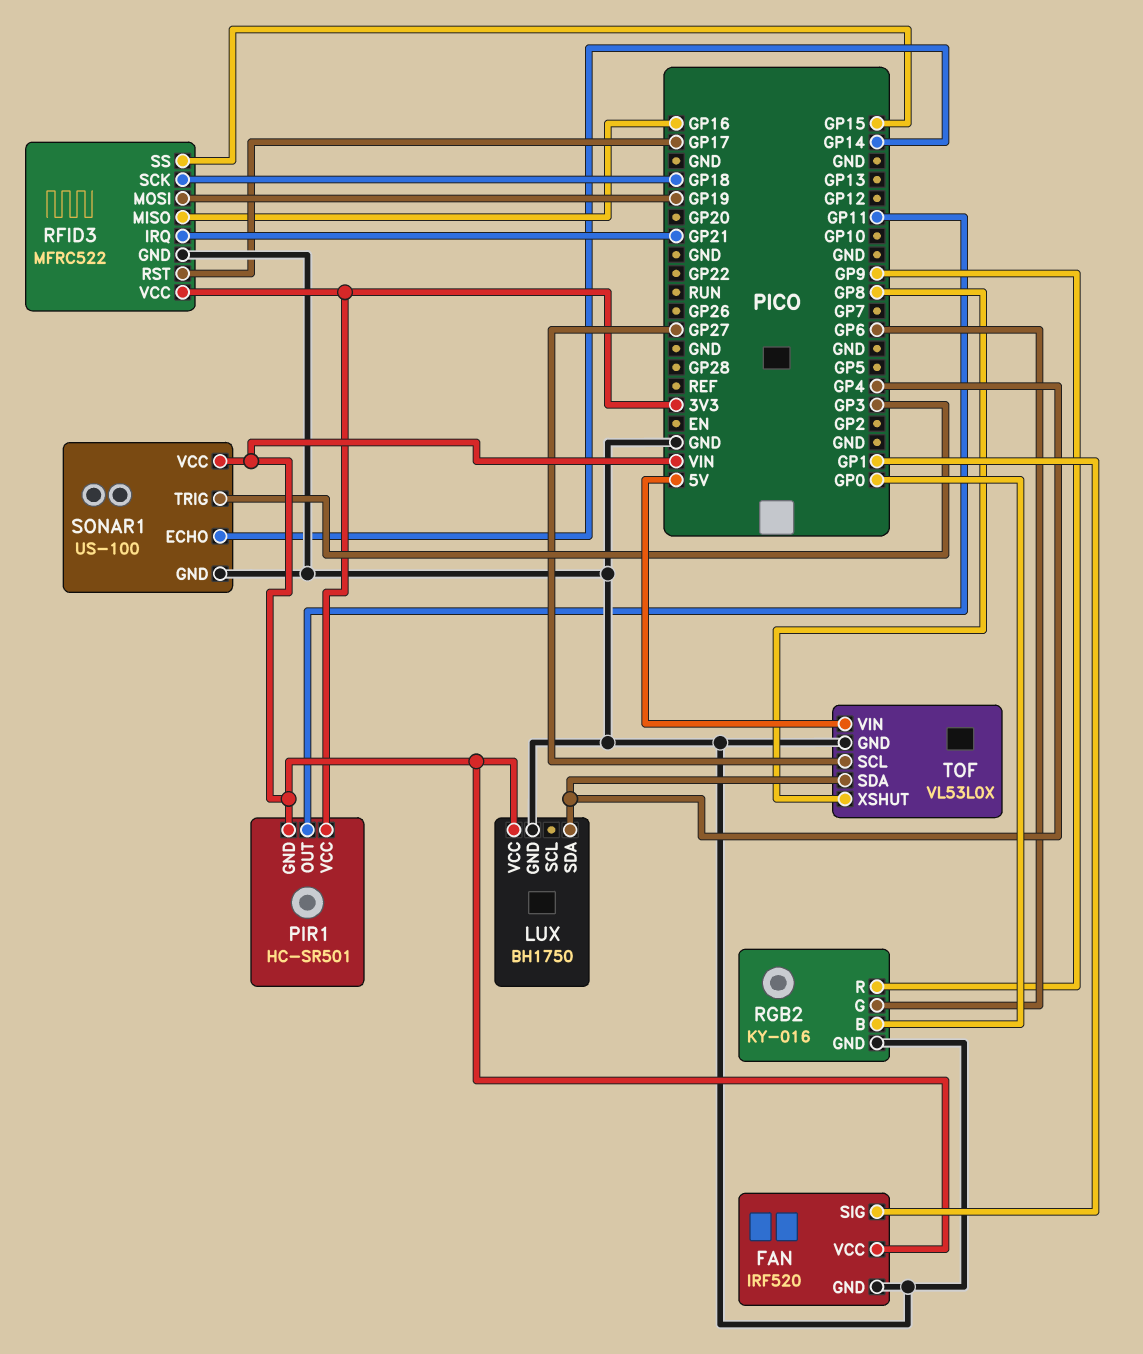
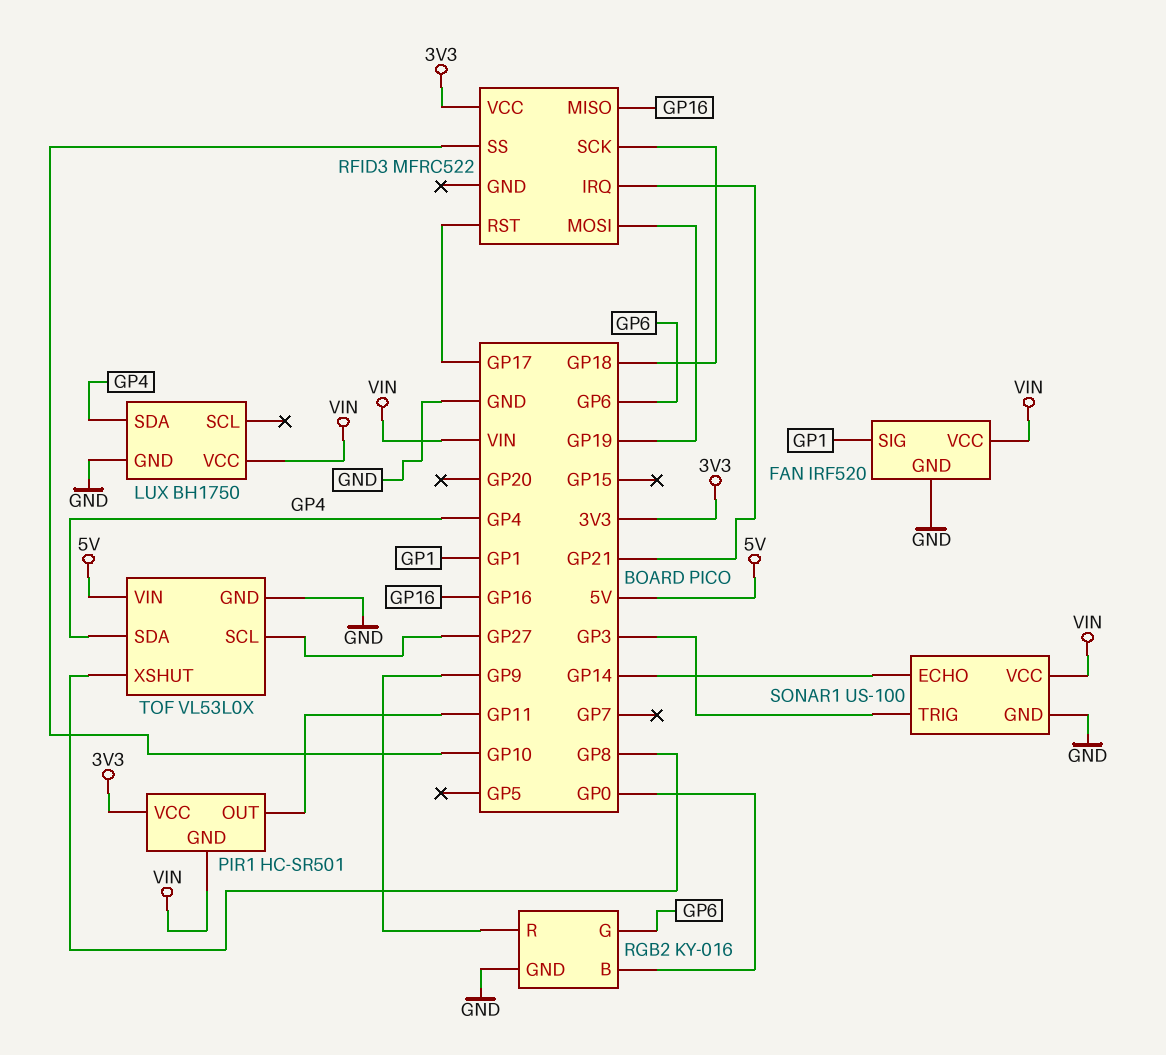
RFID3 pin GND: GND -> none
RFID3 pin SS: GP15 -> GP10

